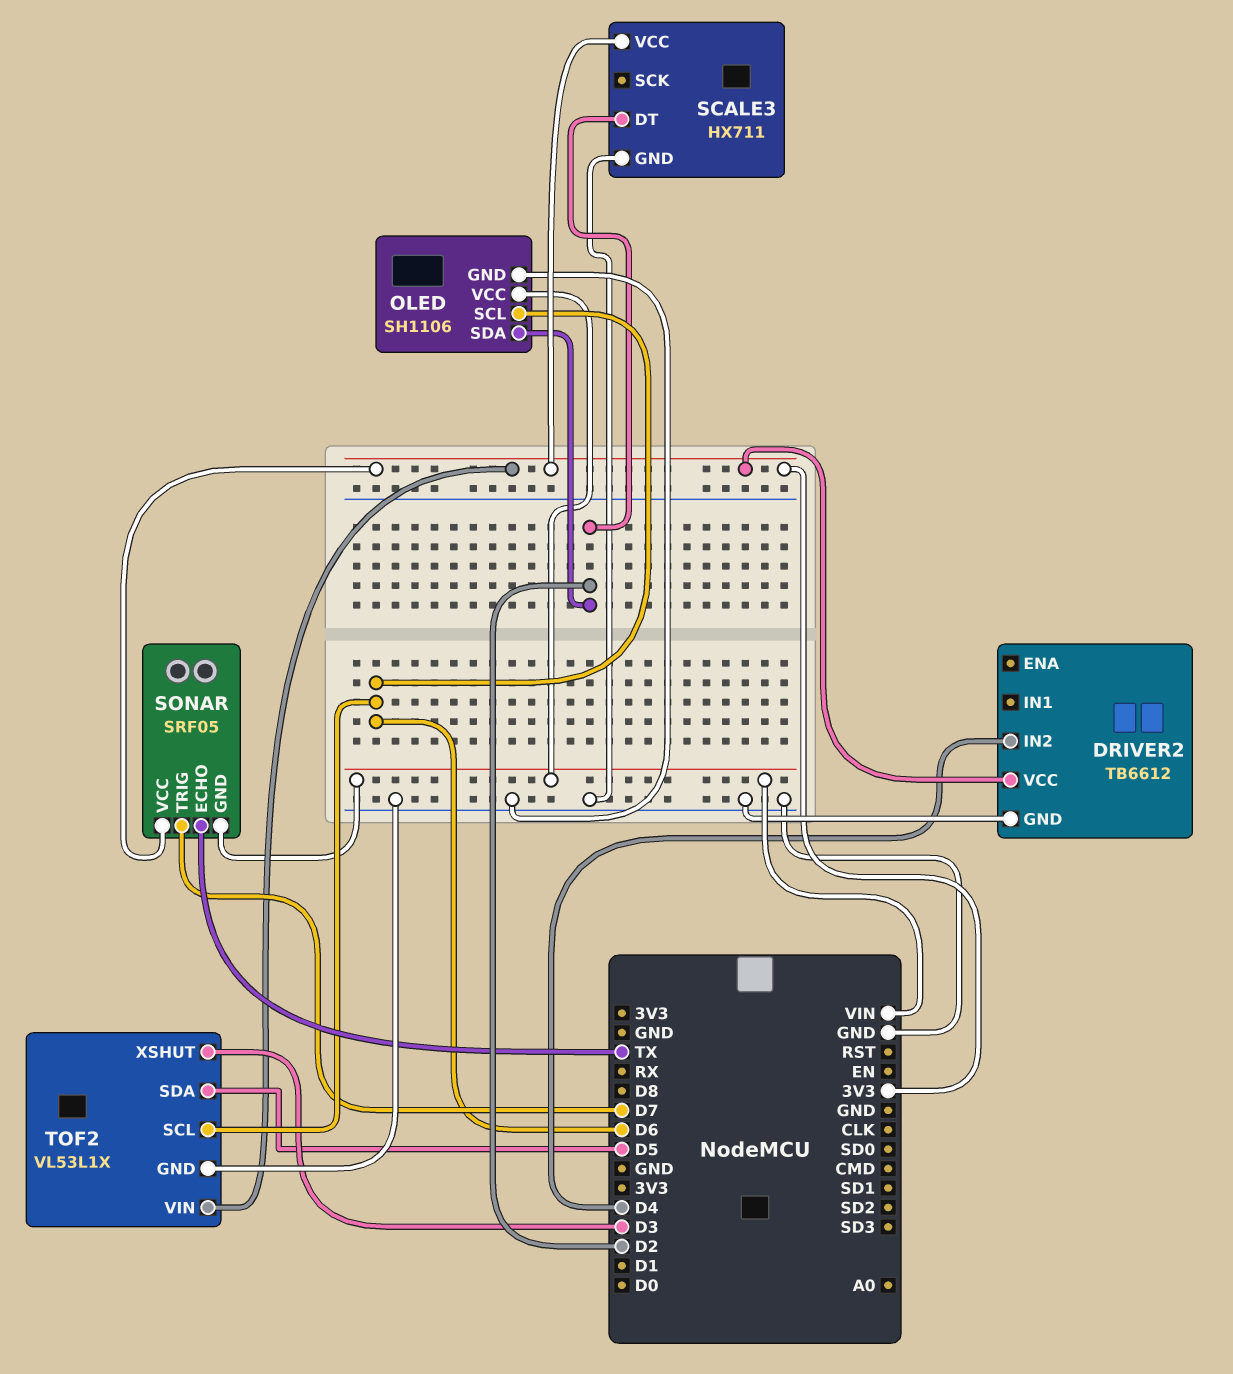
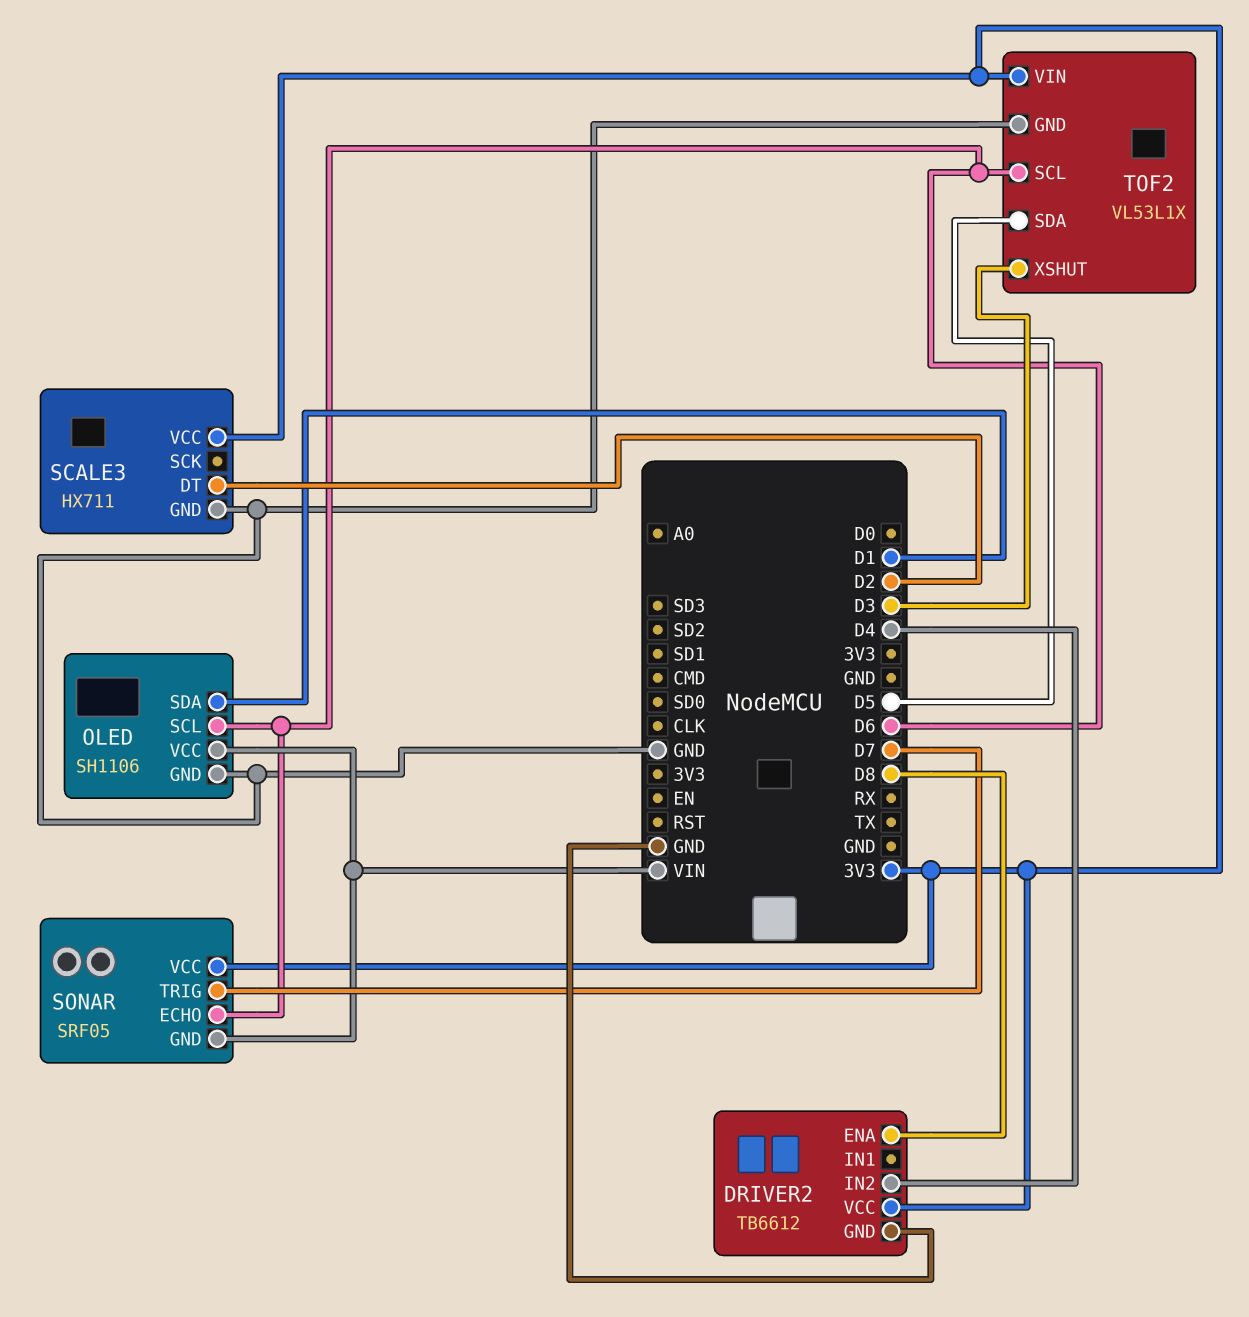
DRIVER2 pin ENA: none -> D8
OLED pin SDA: D2 -> D1
SONAR pin ECHO: TX -> D6

